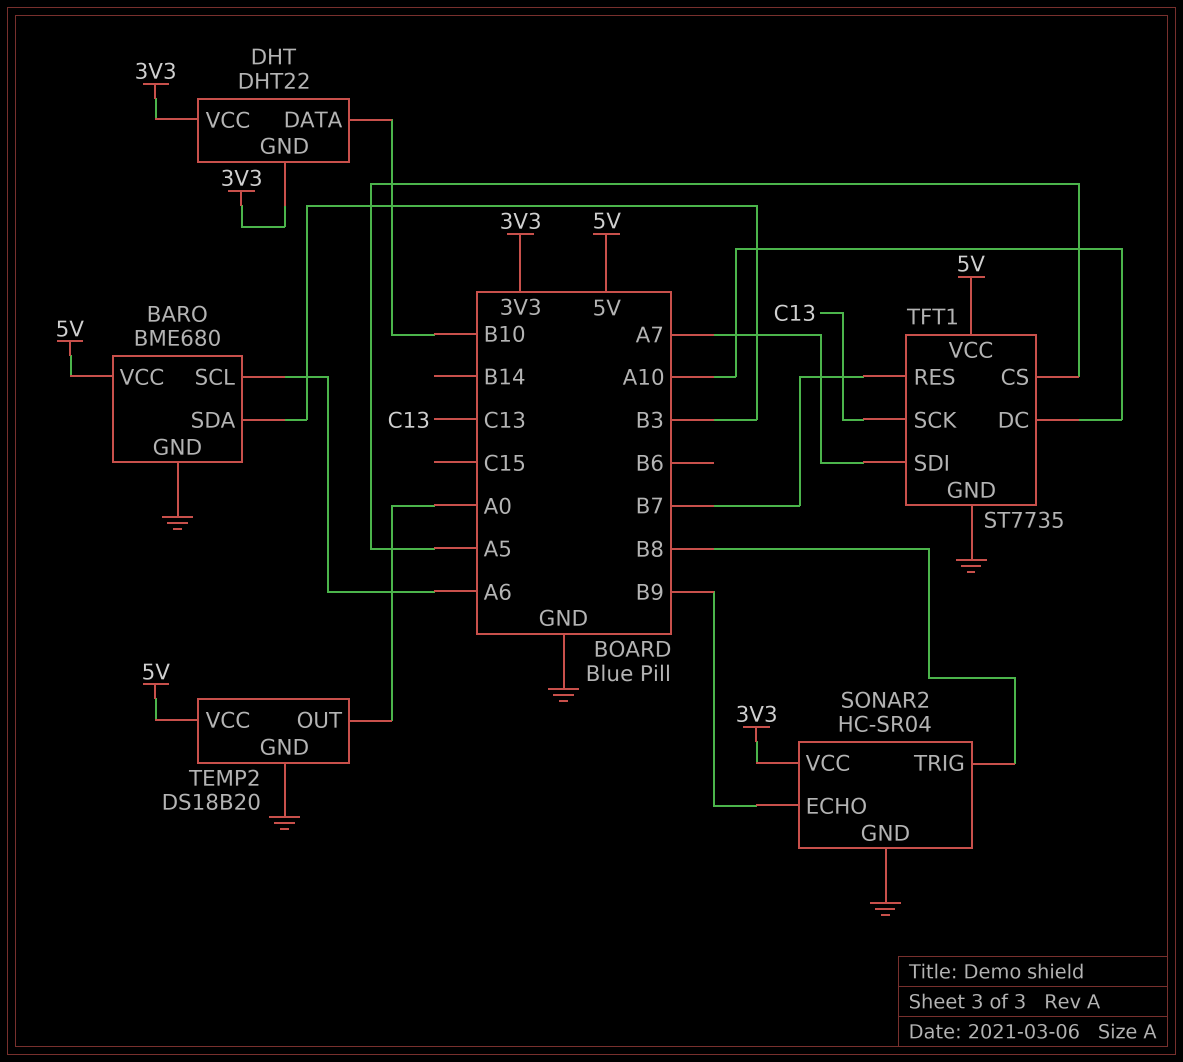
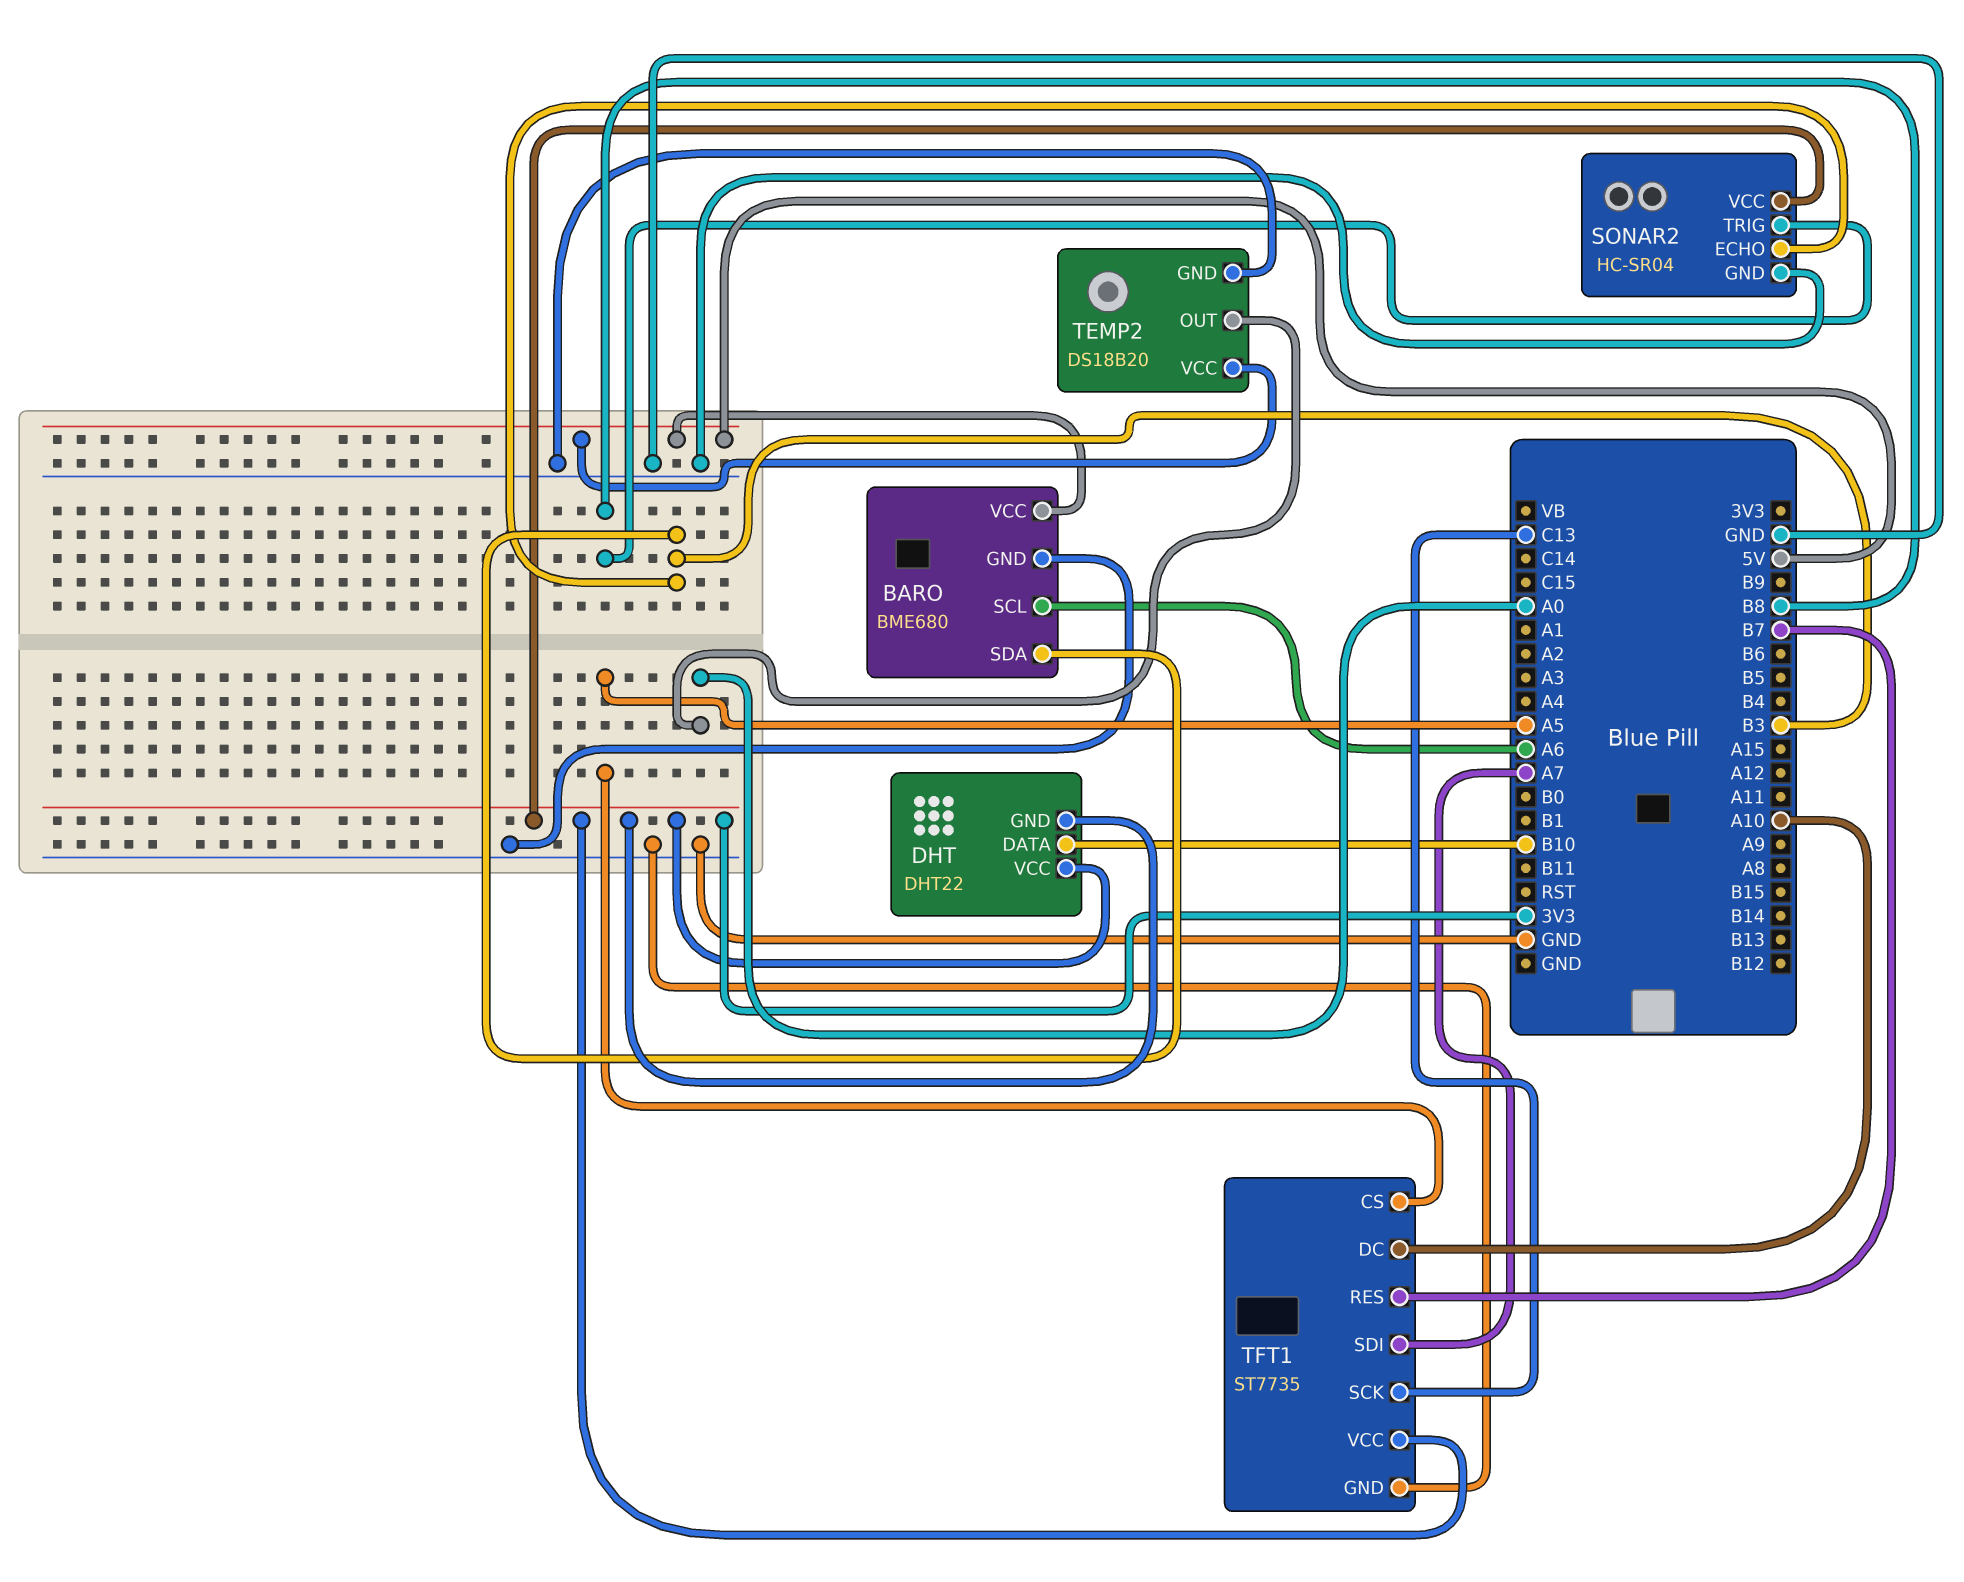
SONAR2 pin ECHO: B9 -> B3
TFT1 pin VCC: 5V -> 3V3

